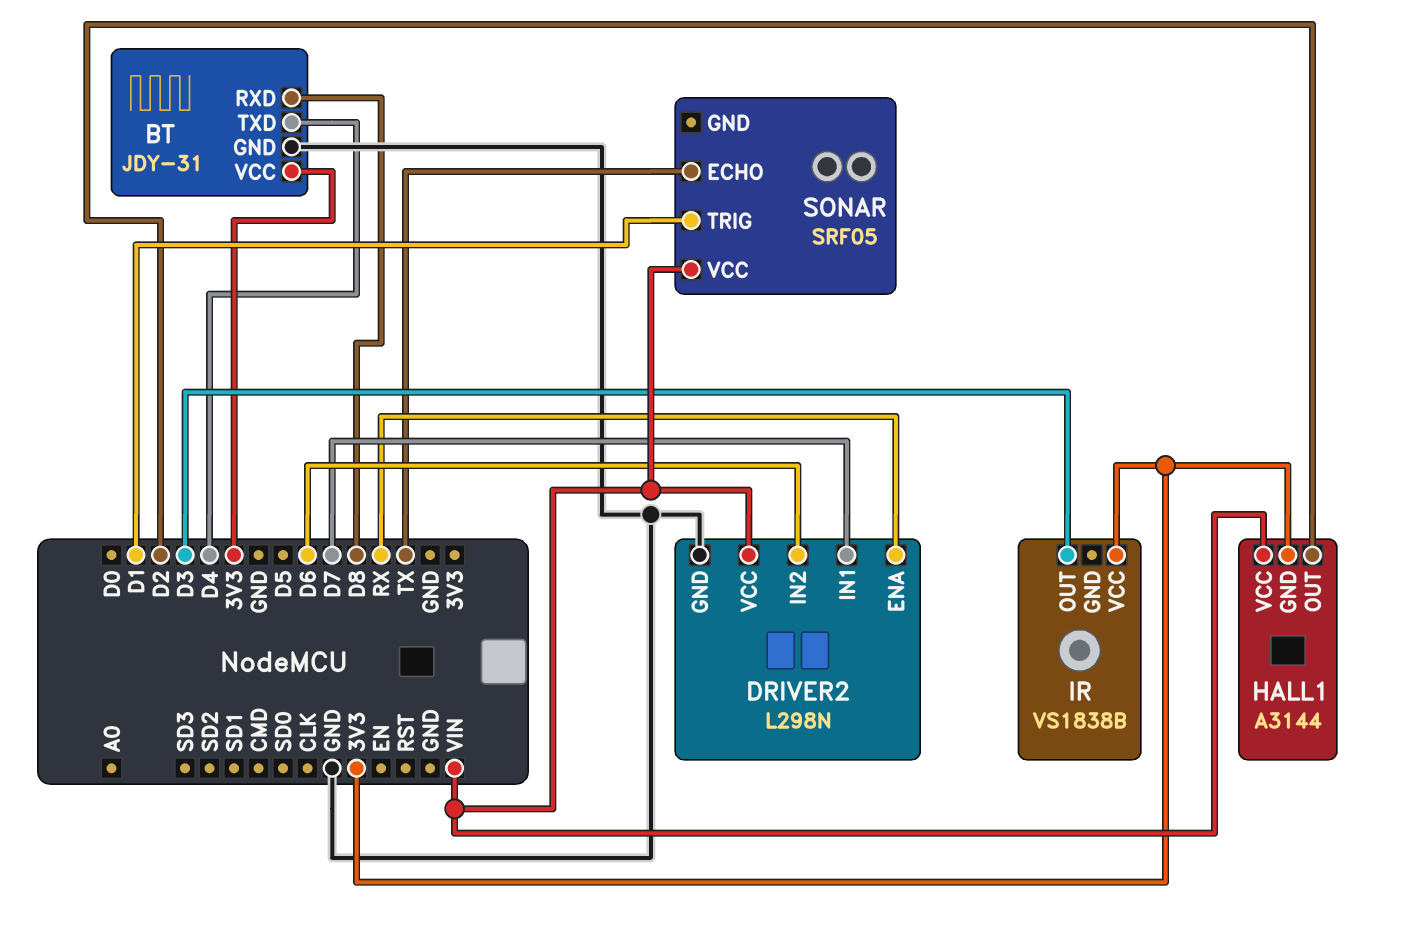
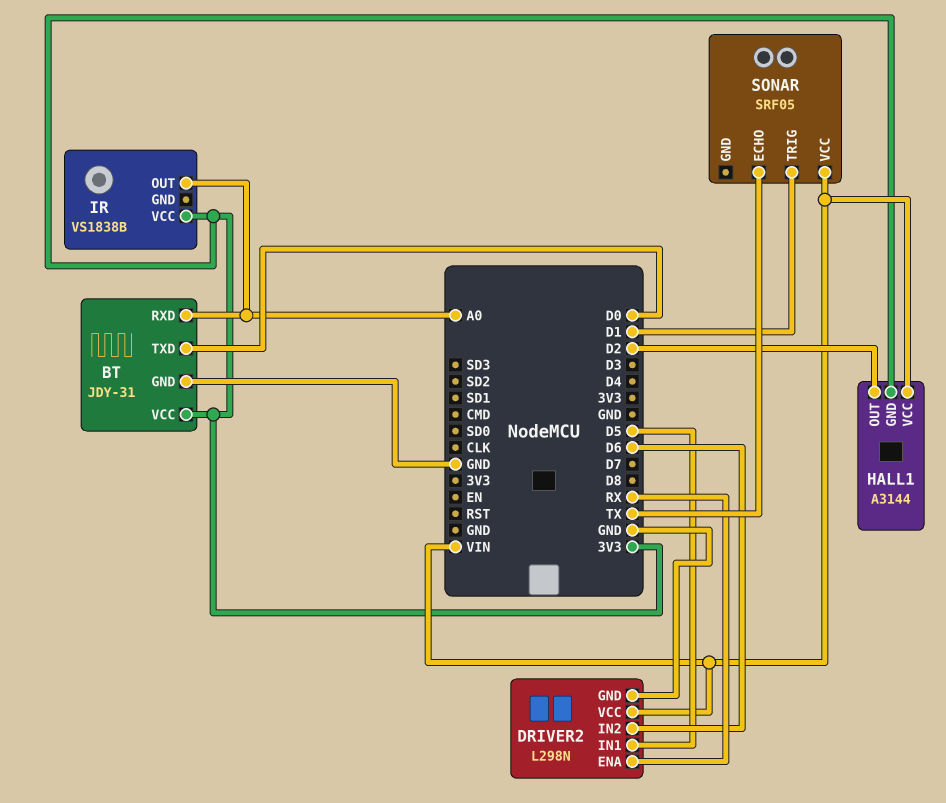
BT pin RXD: D8 -> A0
BT pin TXD: D4 -> D0
DRIVER2 pin IN1: D7 -> D5
IR pin OUT: D3 -> A0

